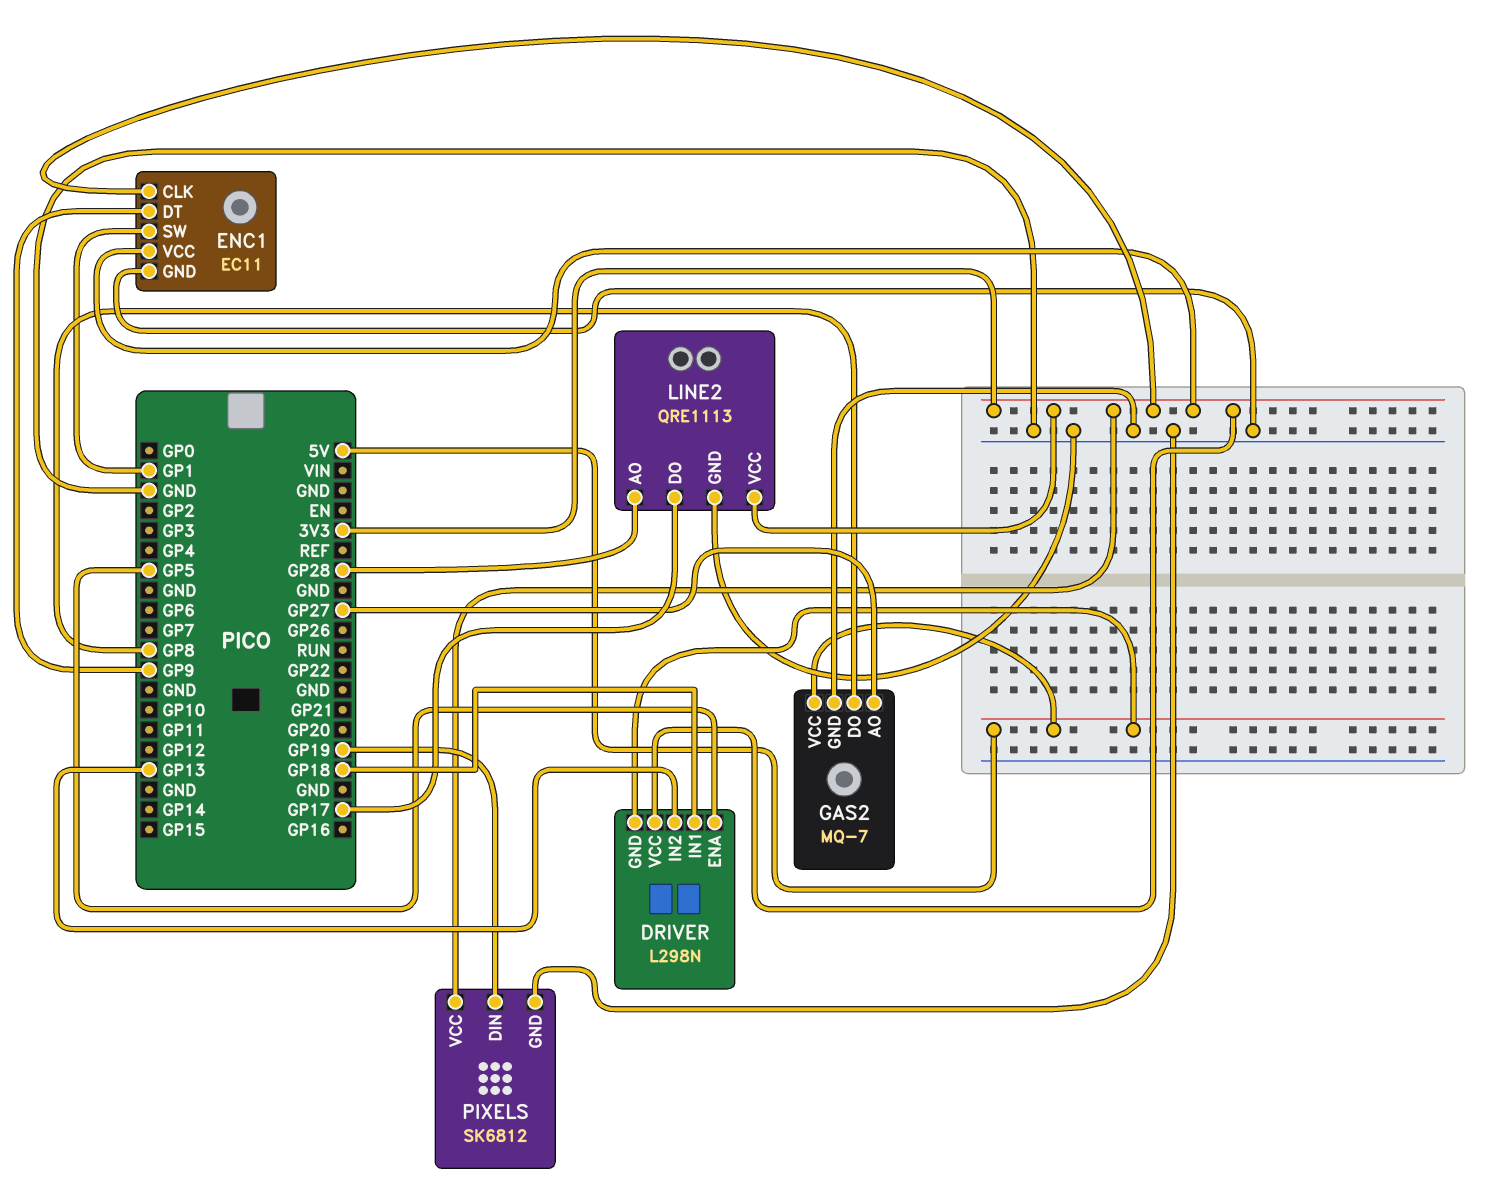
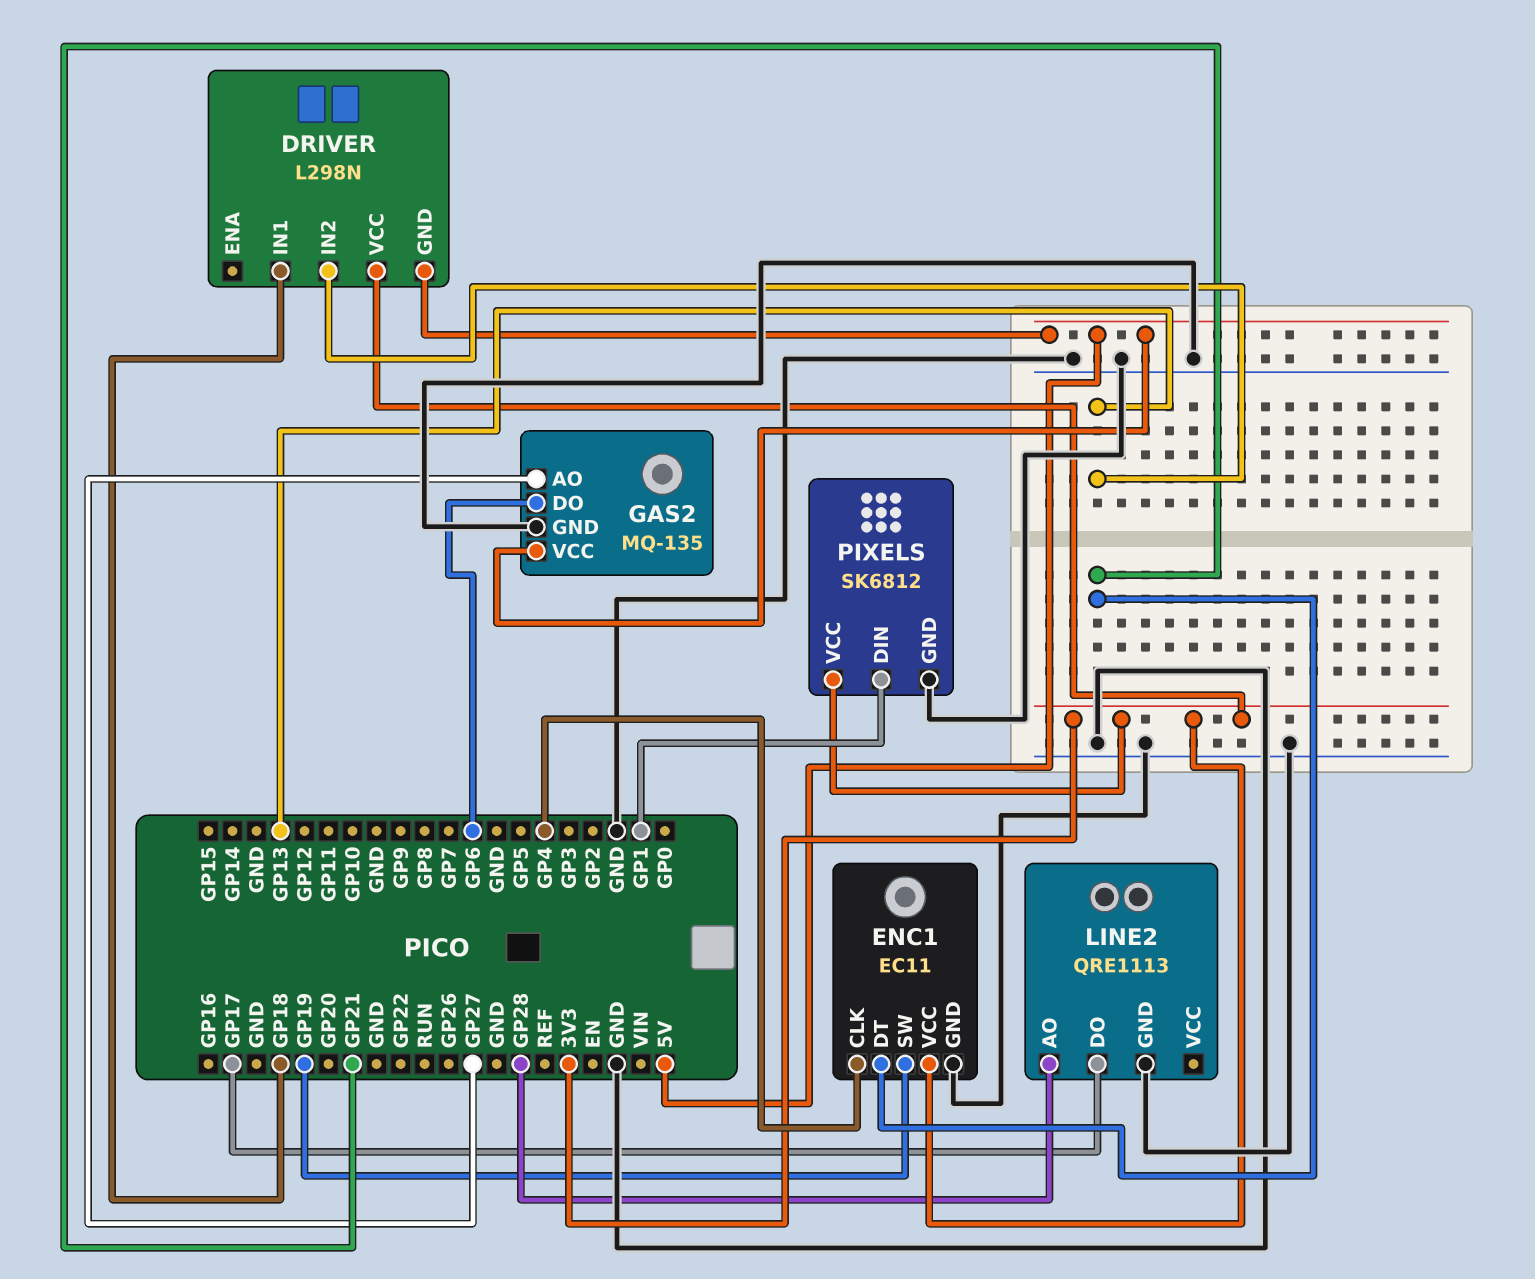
DRIVER pin ENA: GP5 -> none
ENC1 pin CLK: 3V3 -> GP4
ENC1 pin DT: GP9 -> GP21
ENC1 pin SW: GP1 -> GP19
GAS2: MQ-7 -> MQ-135
GAS2 pin DO: GP8 -> GP6
LINE2 pin VCC: 3V3 -> none
PIXELS pin DIN: GP19 -> GP1

